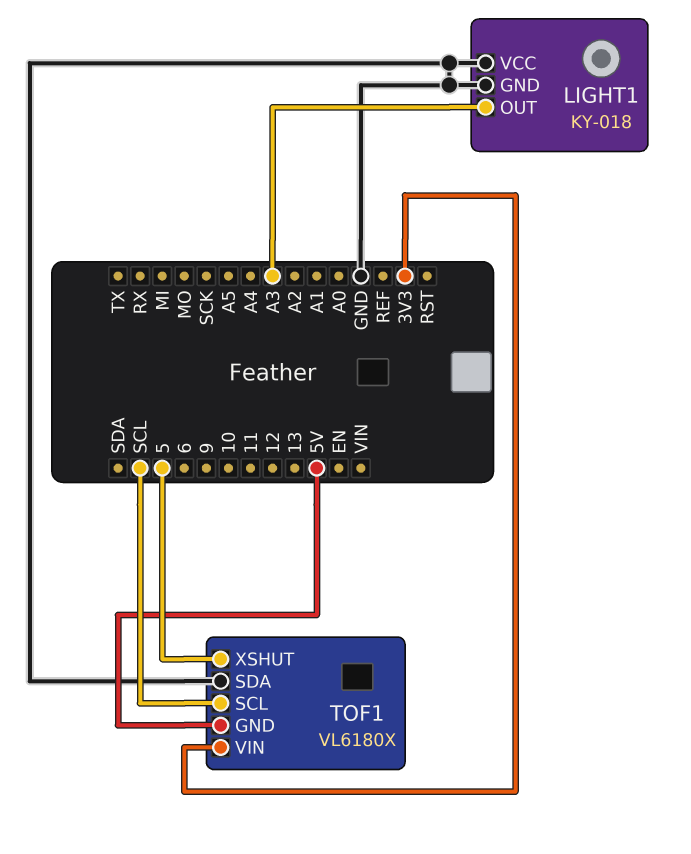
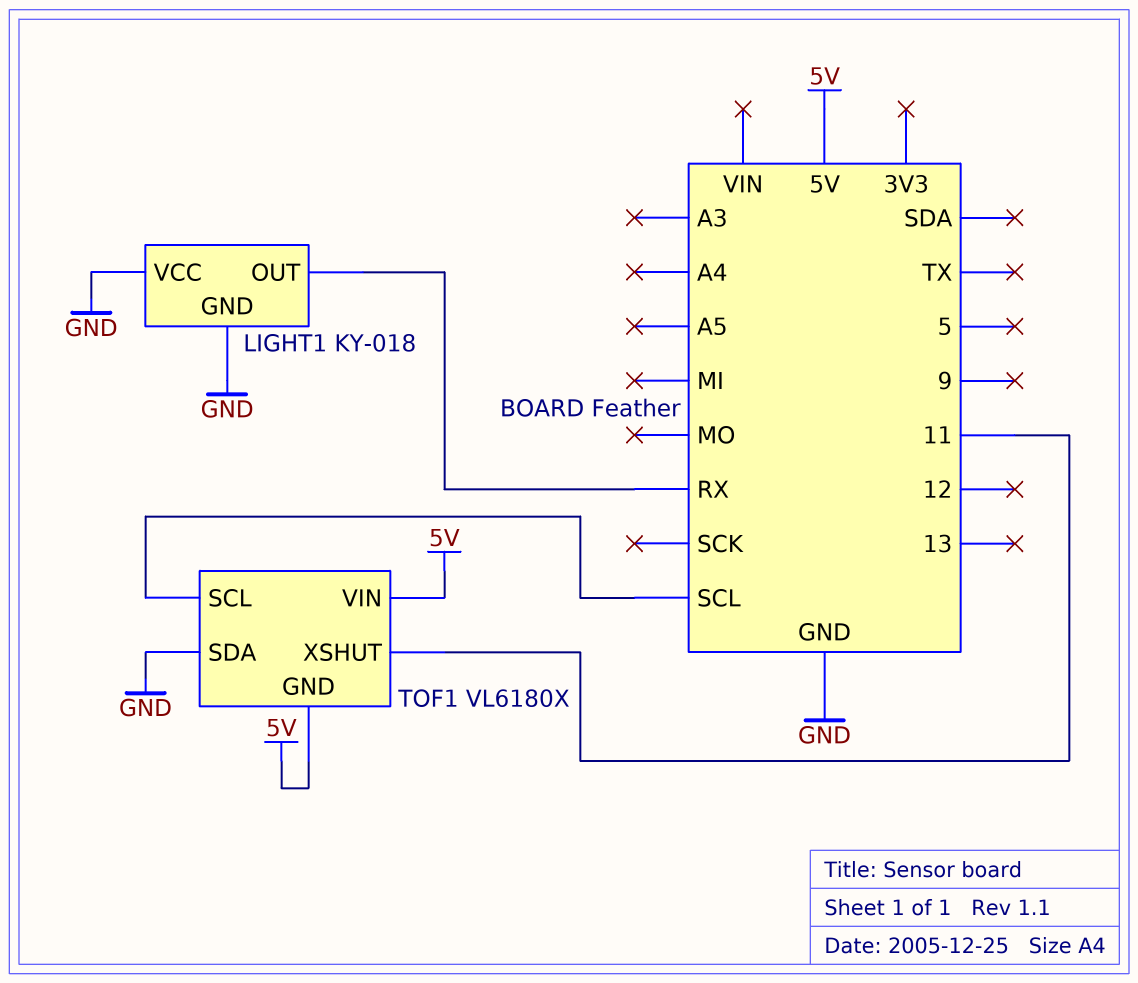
LIGHT1 pin OUT: A3 -> RX
TOF1 pin VIN: 3V3 -> 5V
TOF1 pin XSHUT: 5 -> 11

